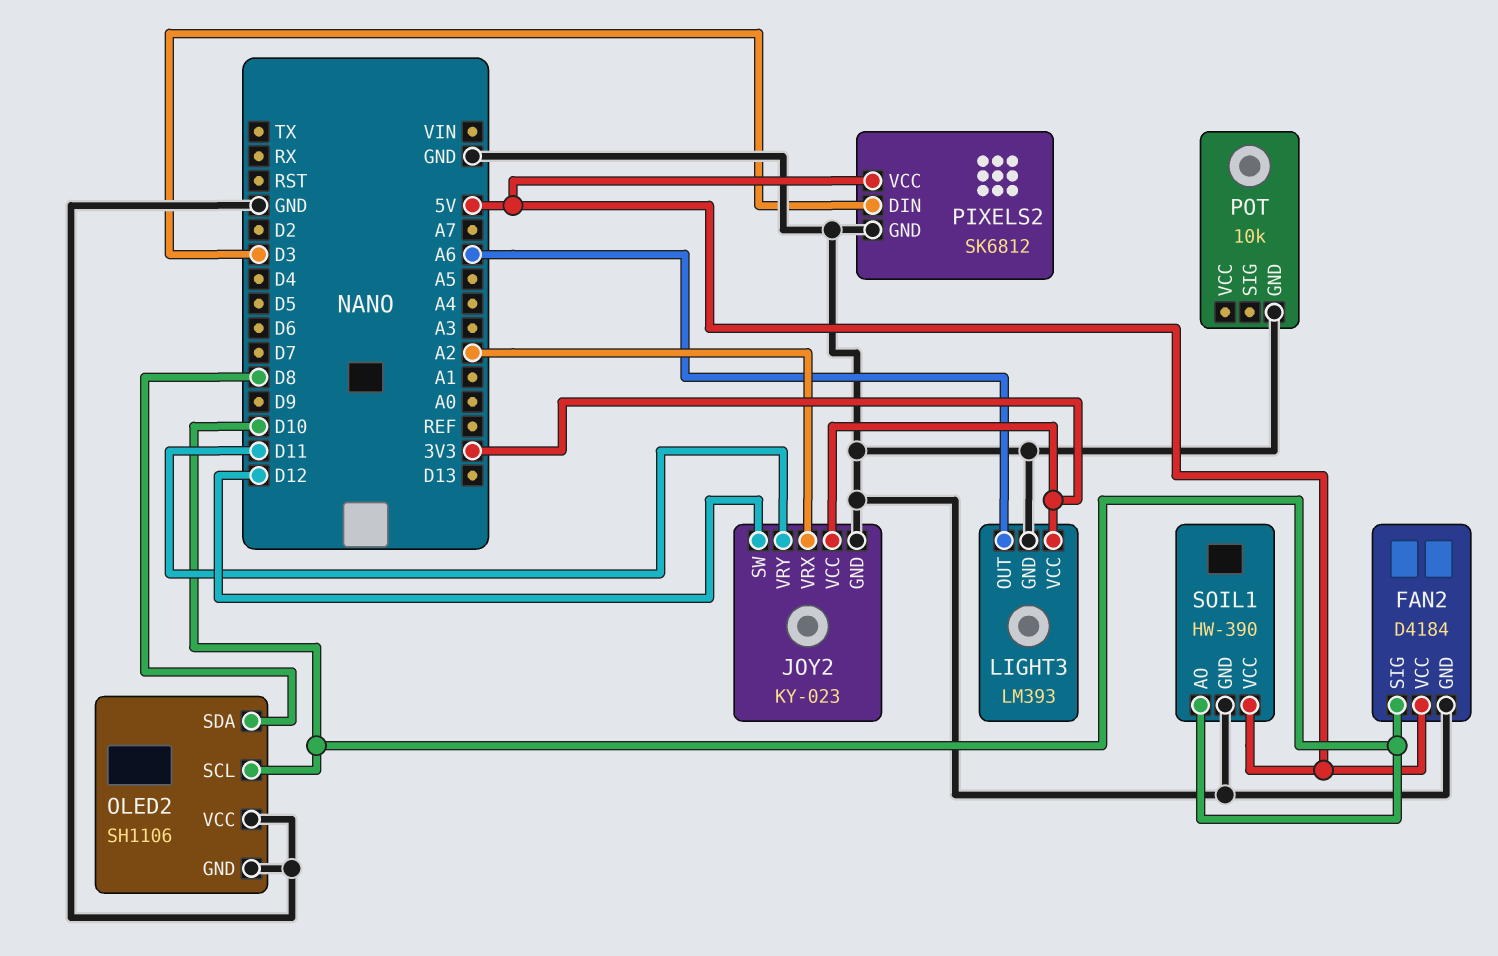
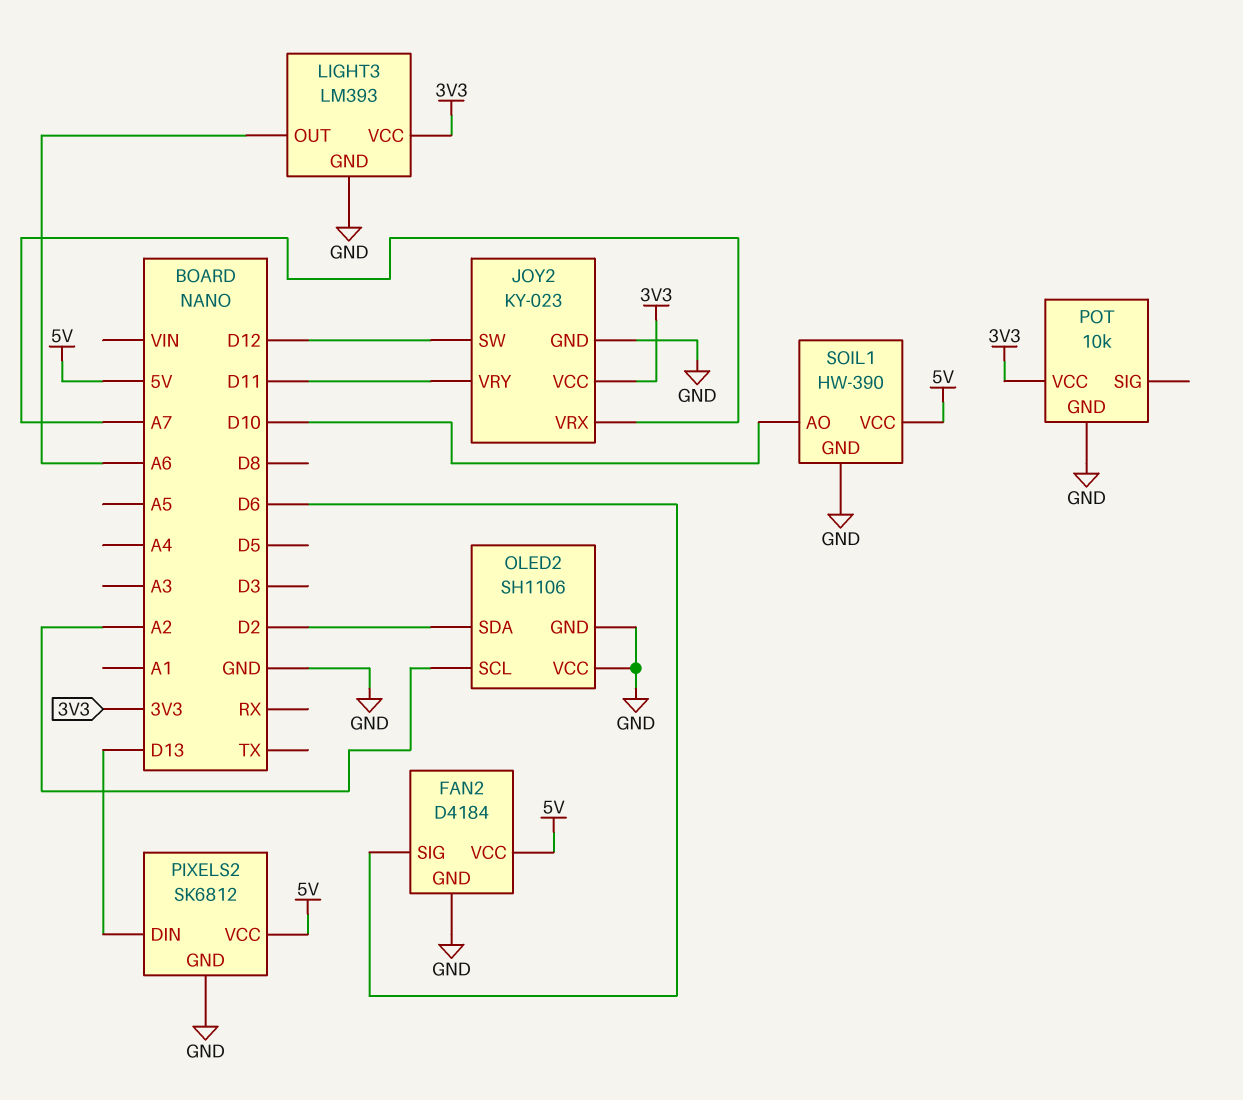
FAN2 pin SIG: D10 -> D6
JOY2 pin VRX: A2 -> A7
OLED2 pin SCL: D10 -> A2
OLED2 pin SDA: D8 -> D2
PIXELS2 pin DIN: D3 -> D13
POT pin VCC: none -> 3V3

